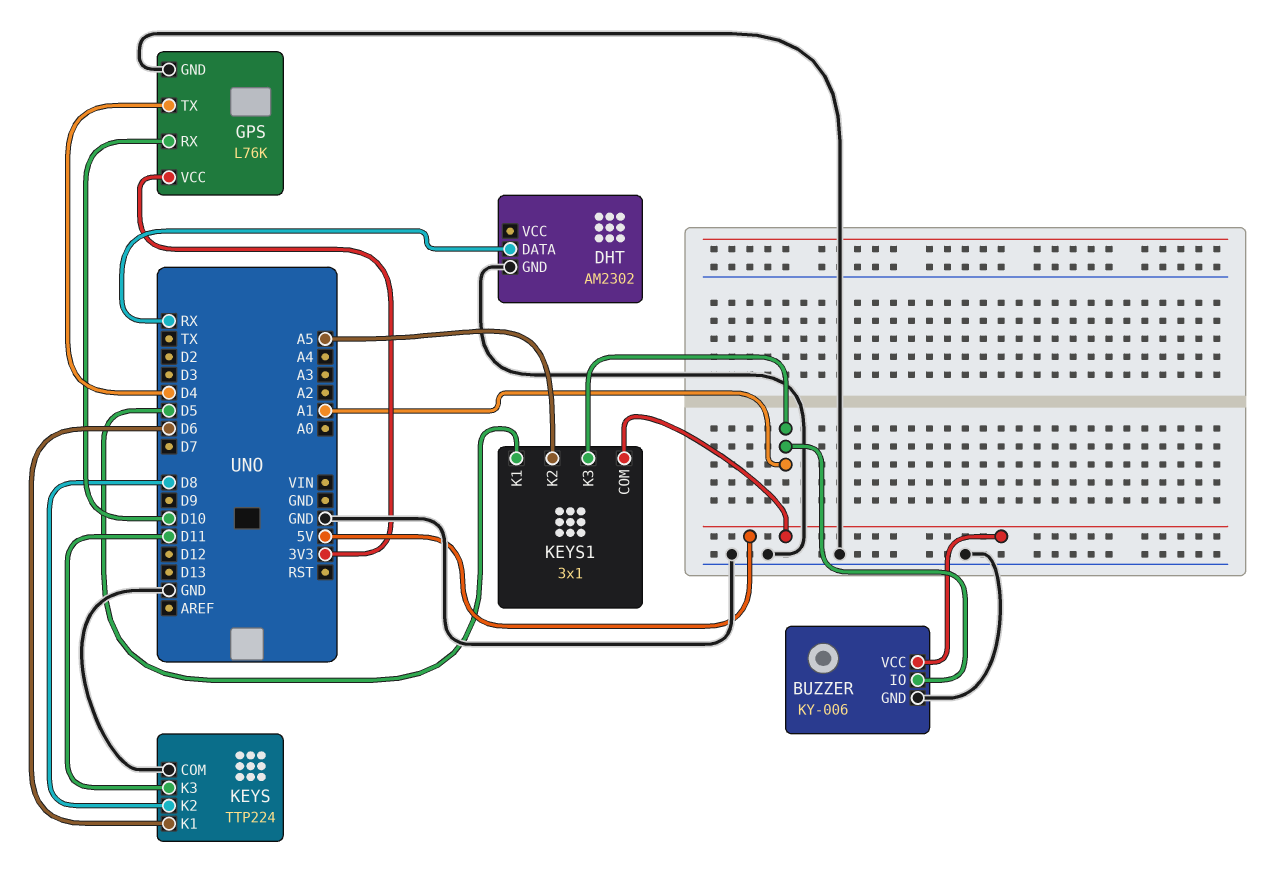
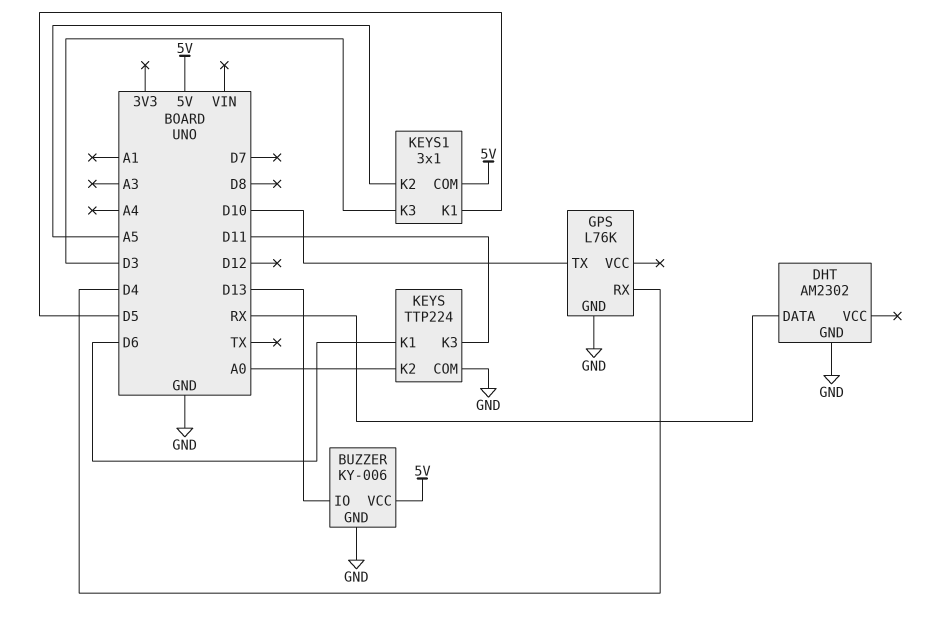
BUZZER pin IO: A1 -> D13
GPS pin RX: D10 -> D4
GPS pin TX: D4 -> D10
GPS pin VCC: 3V3 -> none
KEYS pin K2: D8 -> A0
KEYS1 pin K3: A1 -> D3

